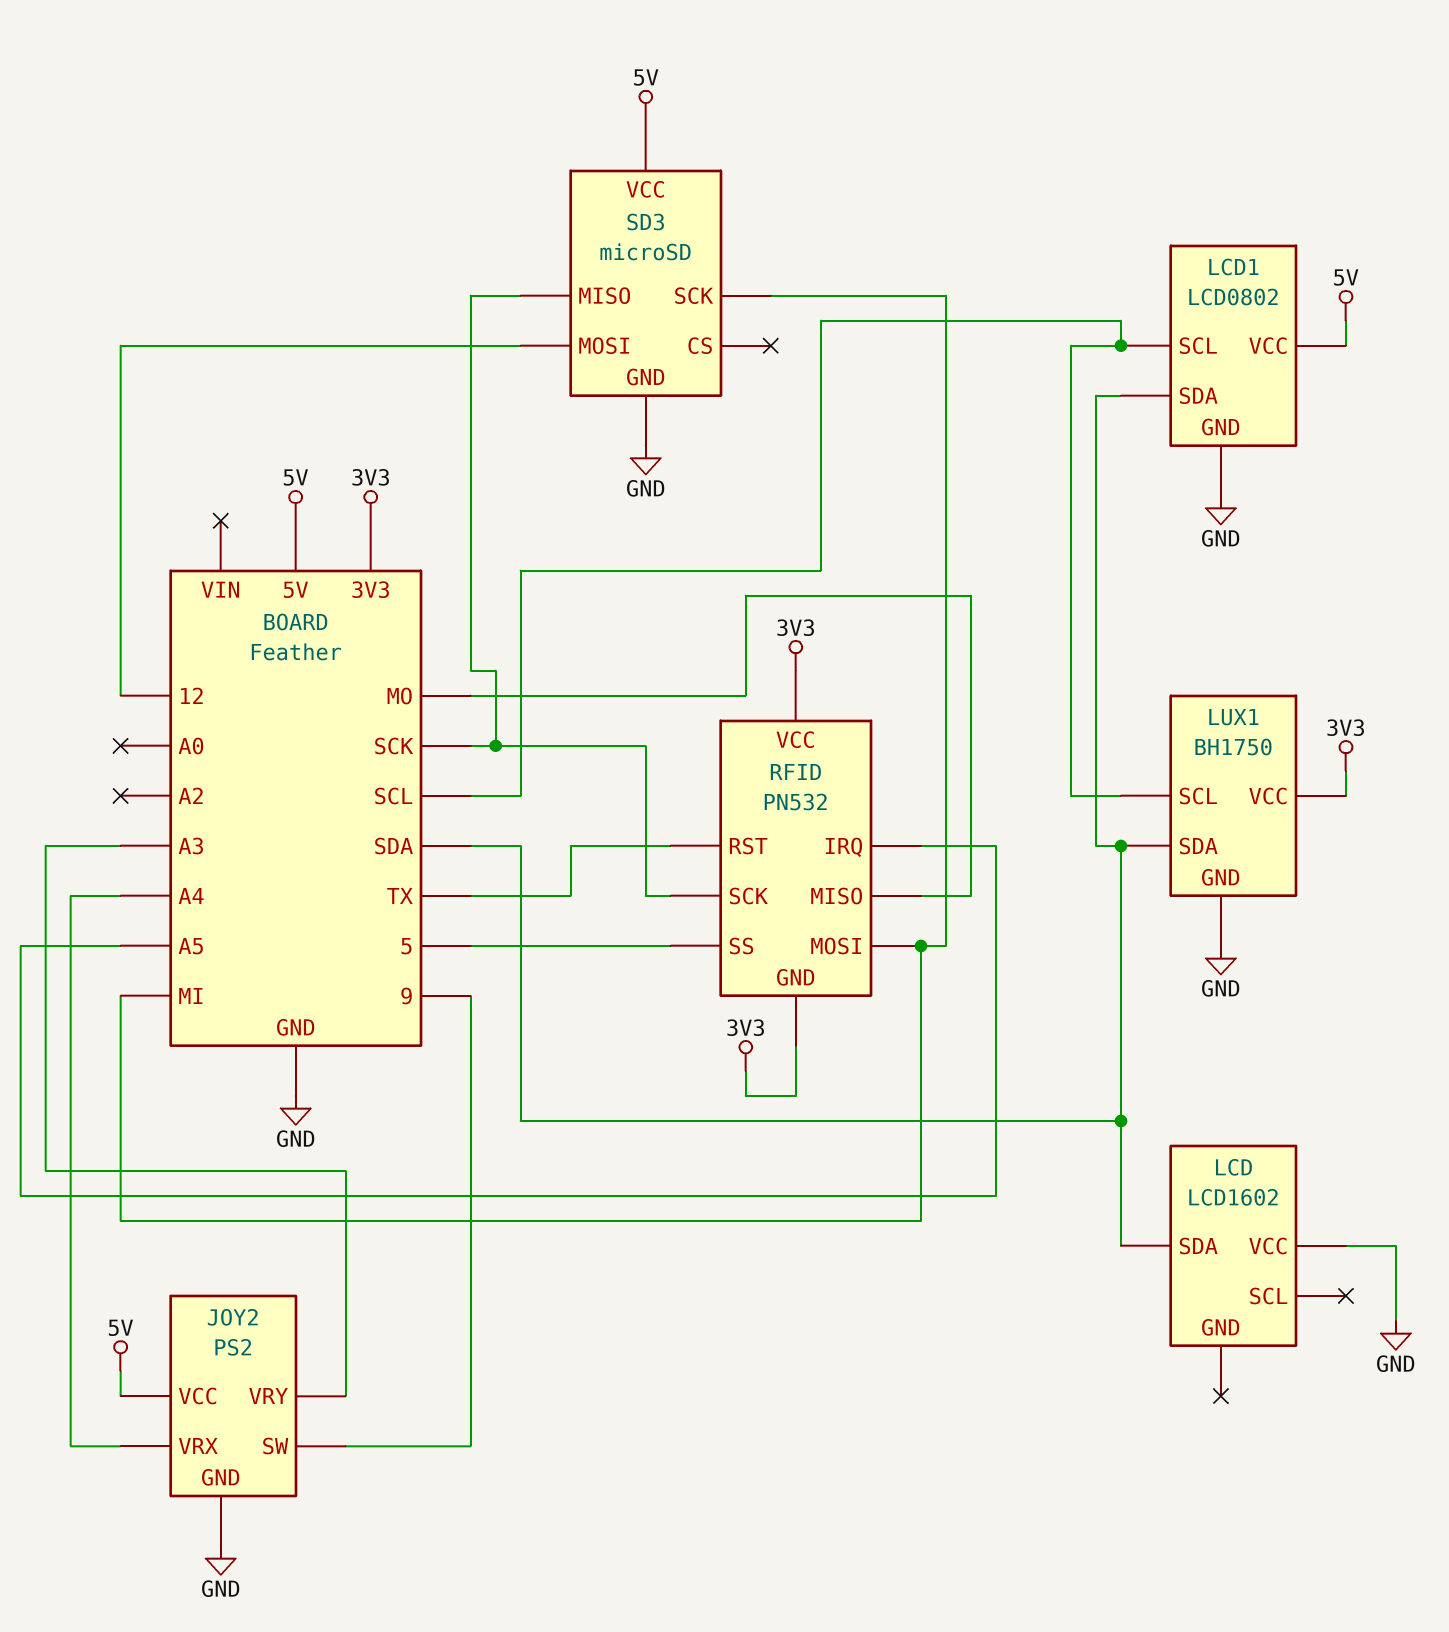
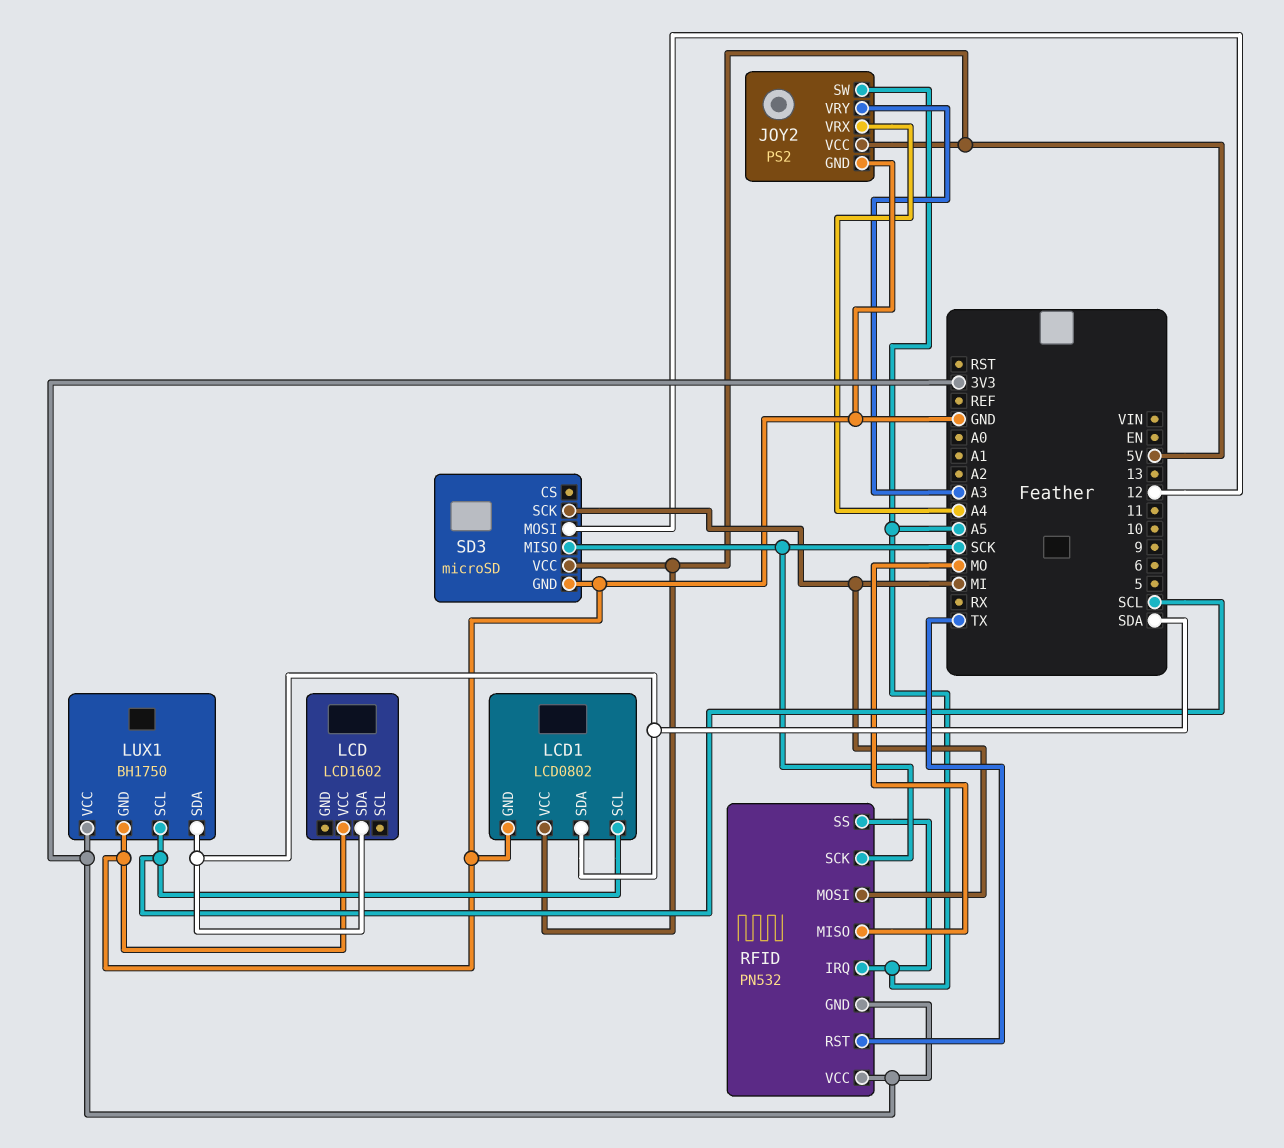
JOY2 pin SW: 9 -> A5
RFID pin SS: 5 -> A5

